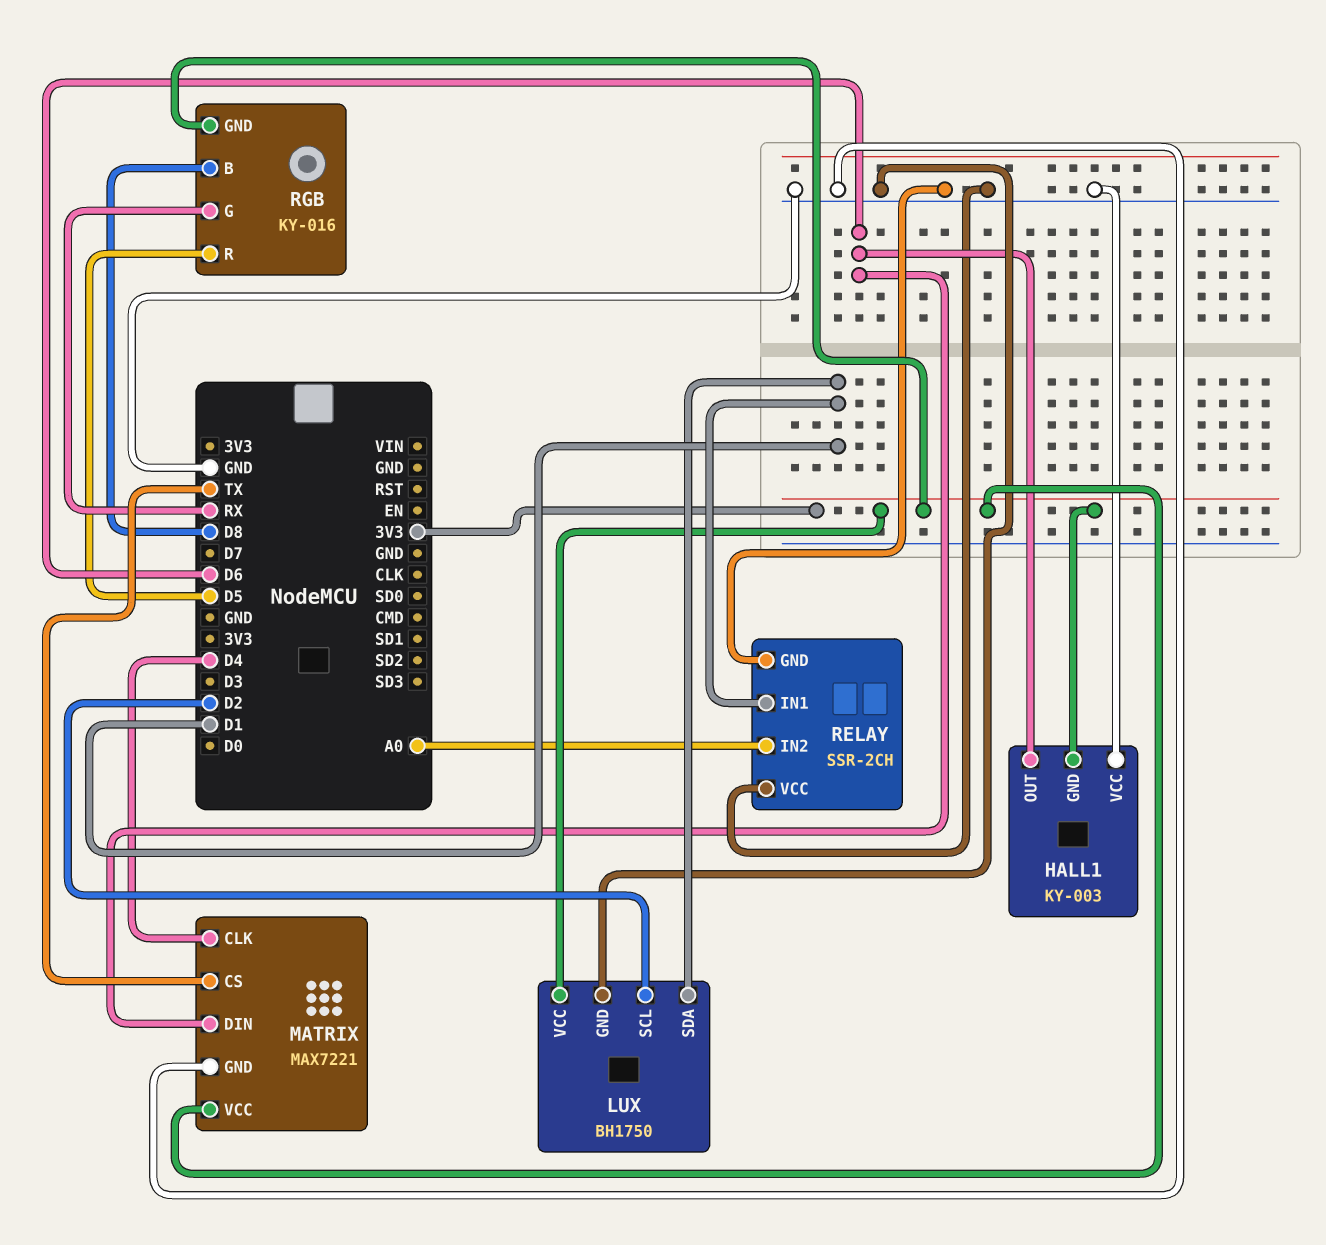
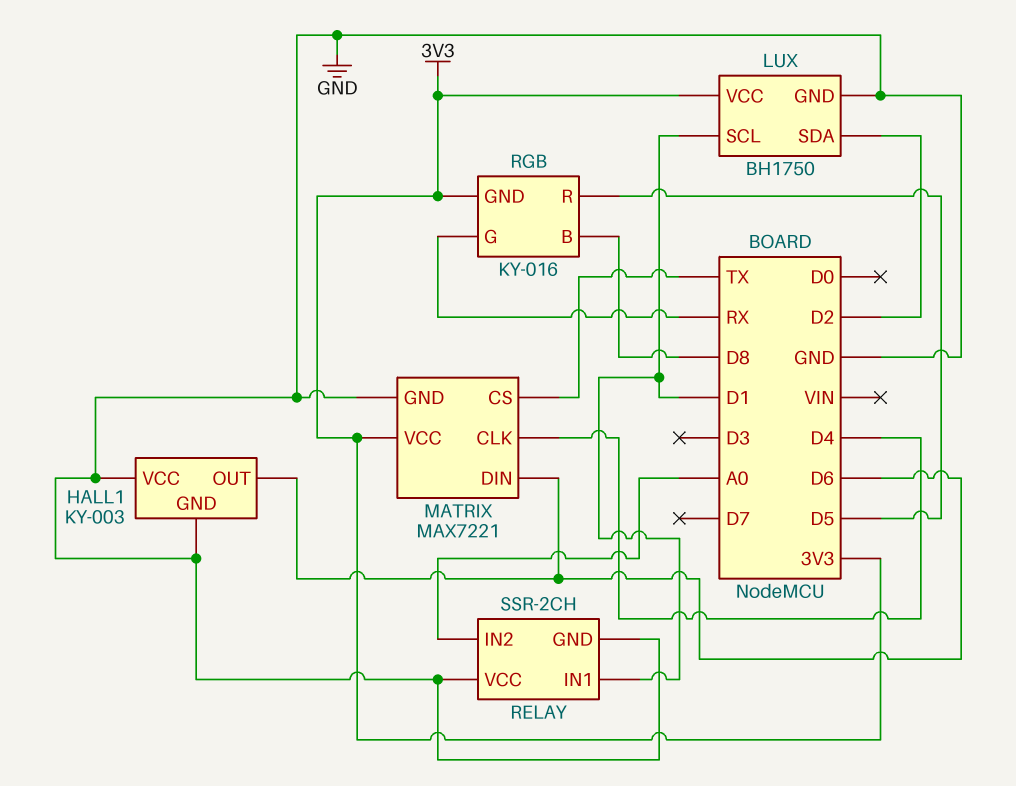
HALL1 pin GND: 3V3 -> GND
LUX pin SCL: D2 -> D1
LUX pin SDA: D1 -> D2

